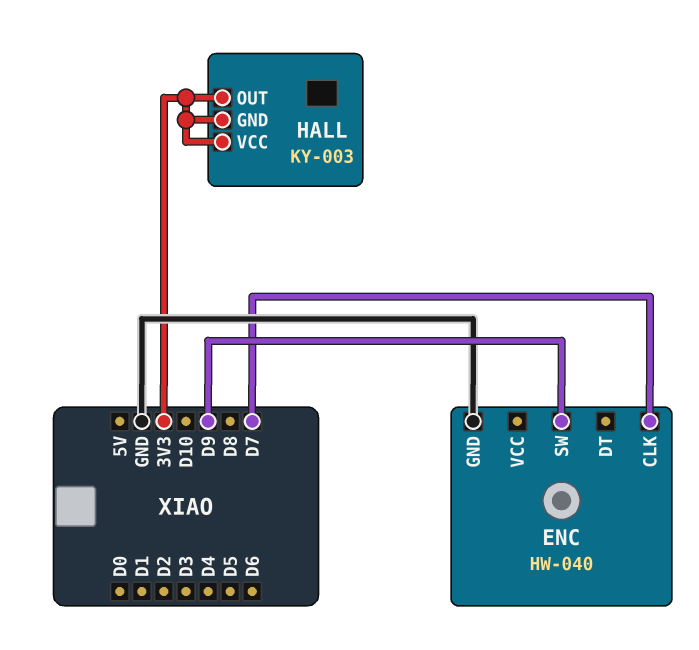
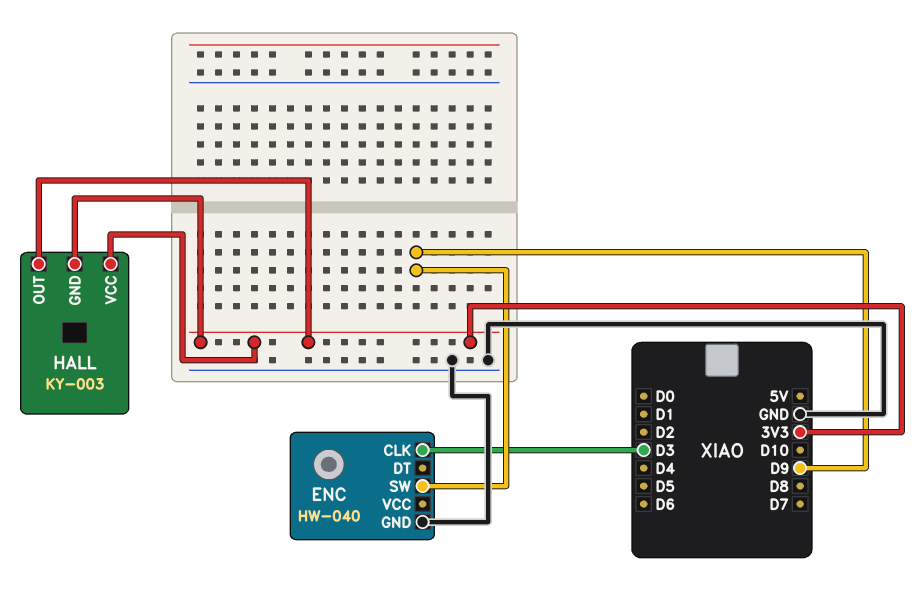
ENC pin CLK: D7 -> D3

